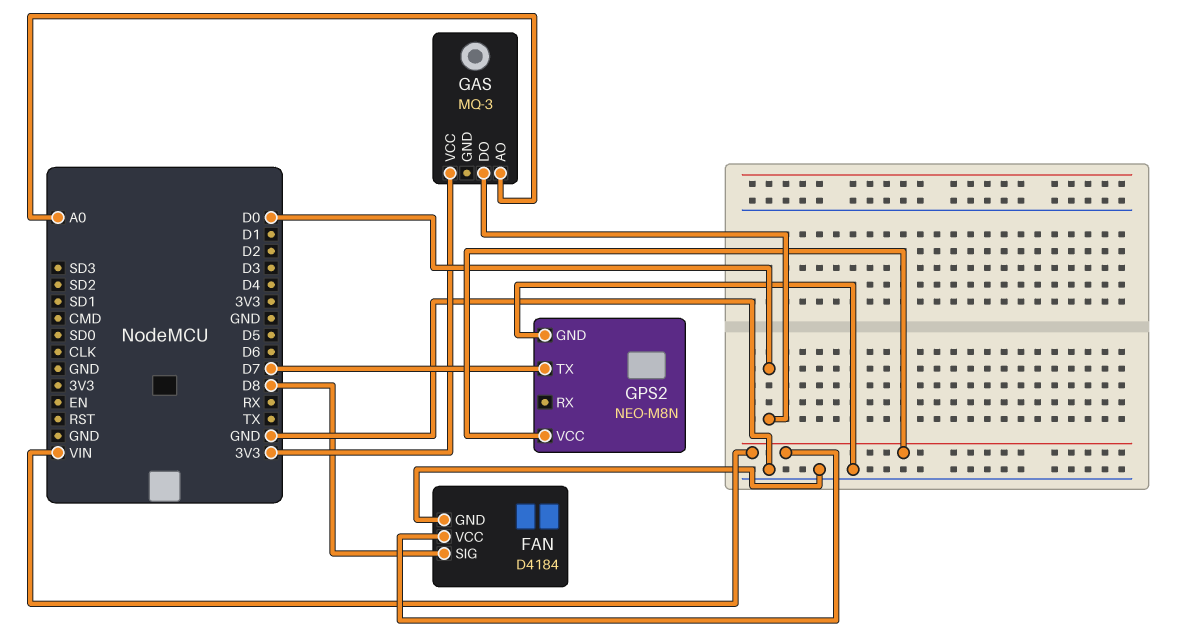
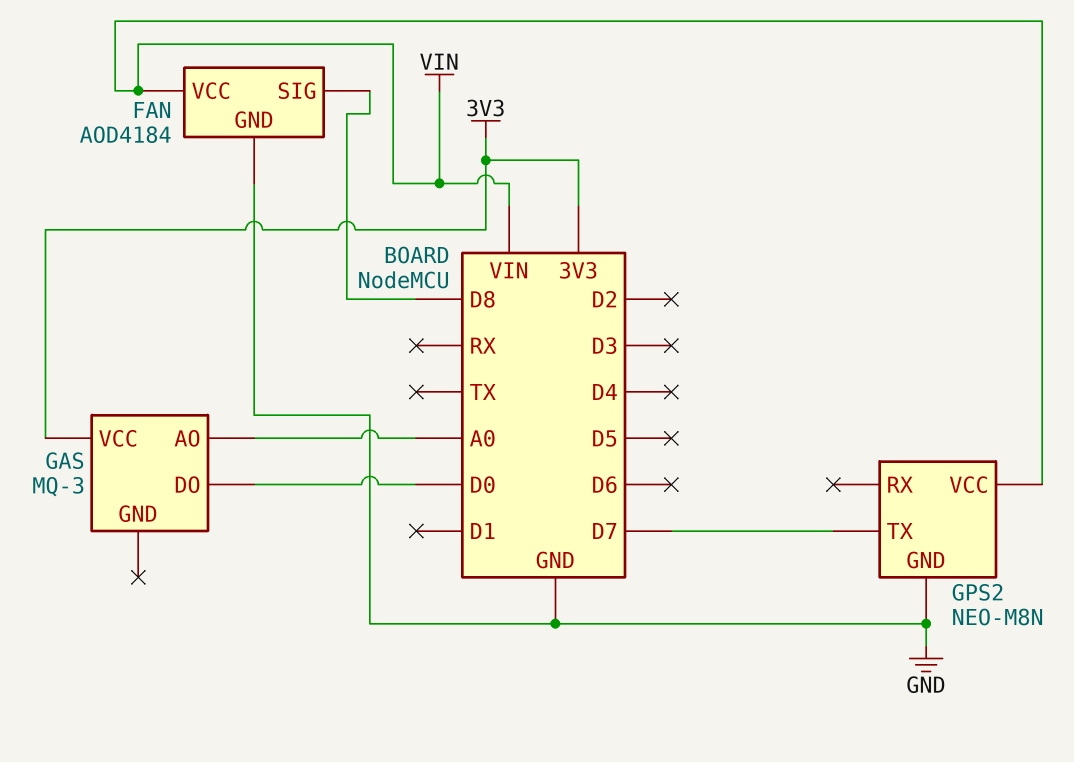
FAN: D4184 -> AOD4184

